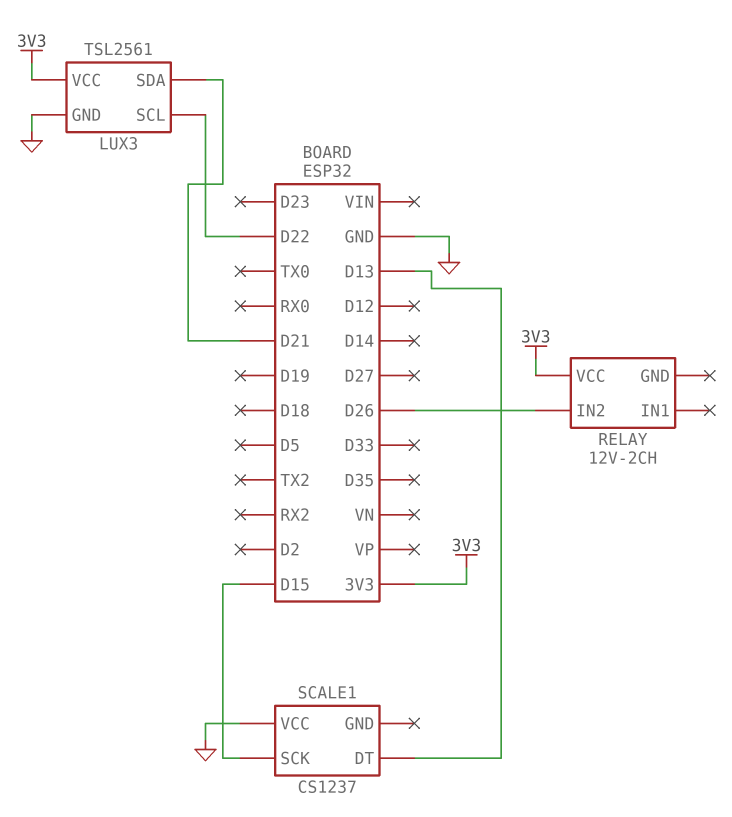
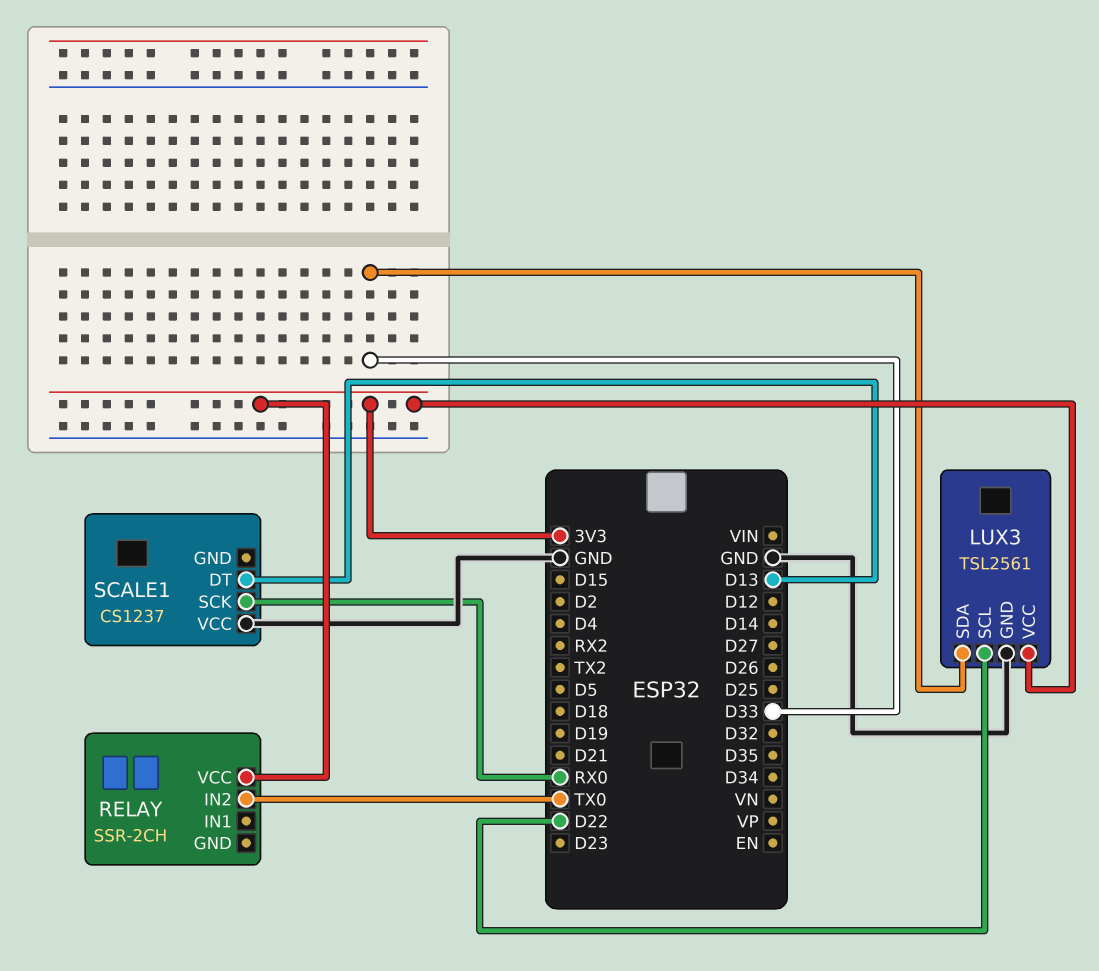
LUX3 pin SDA: D21 -> D33
RELAY: 12V-2CH -> SSR-2CH
RELAY pin IN2: D26 -> TX0
SCALE1 pin SCK: D15 -> RX0

